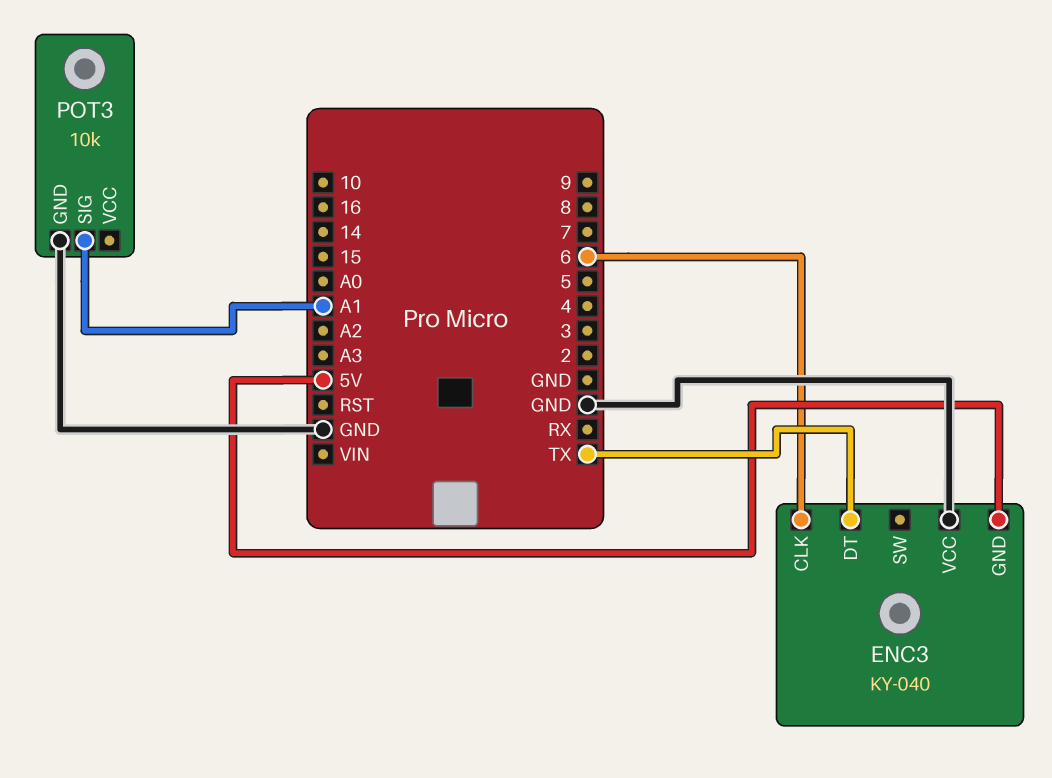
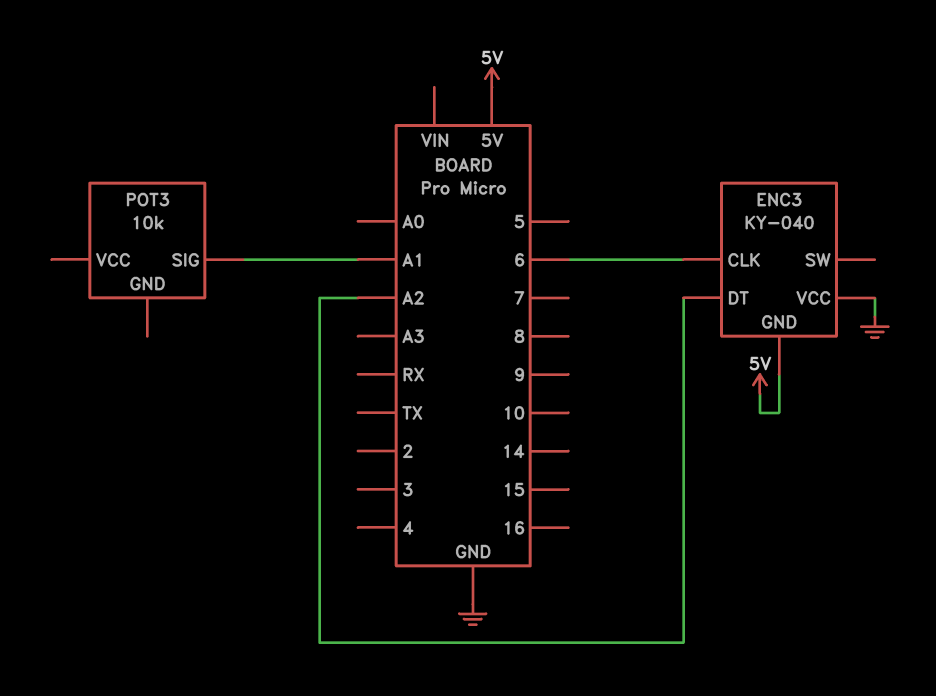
ENC3 pin DT: TX -> A2
POT3 pin GND: GND -> none

